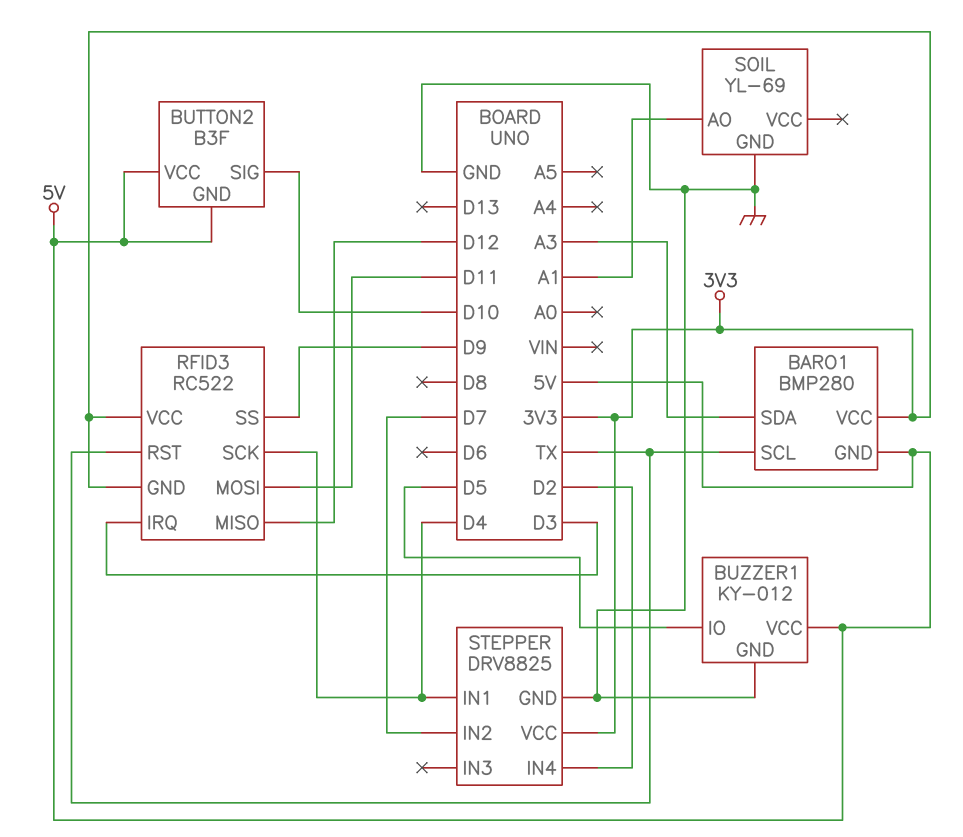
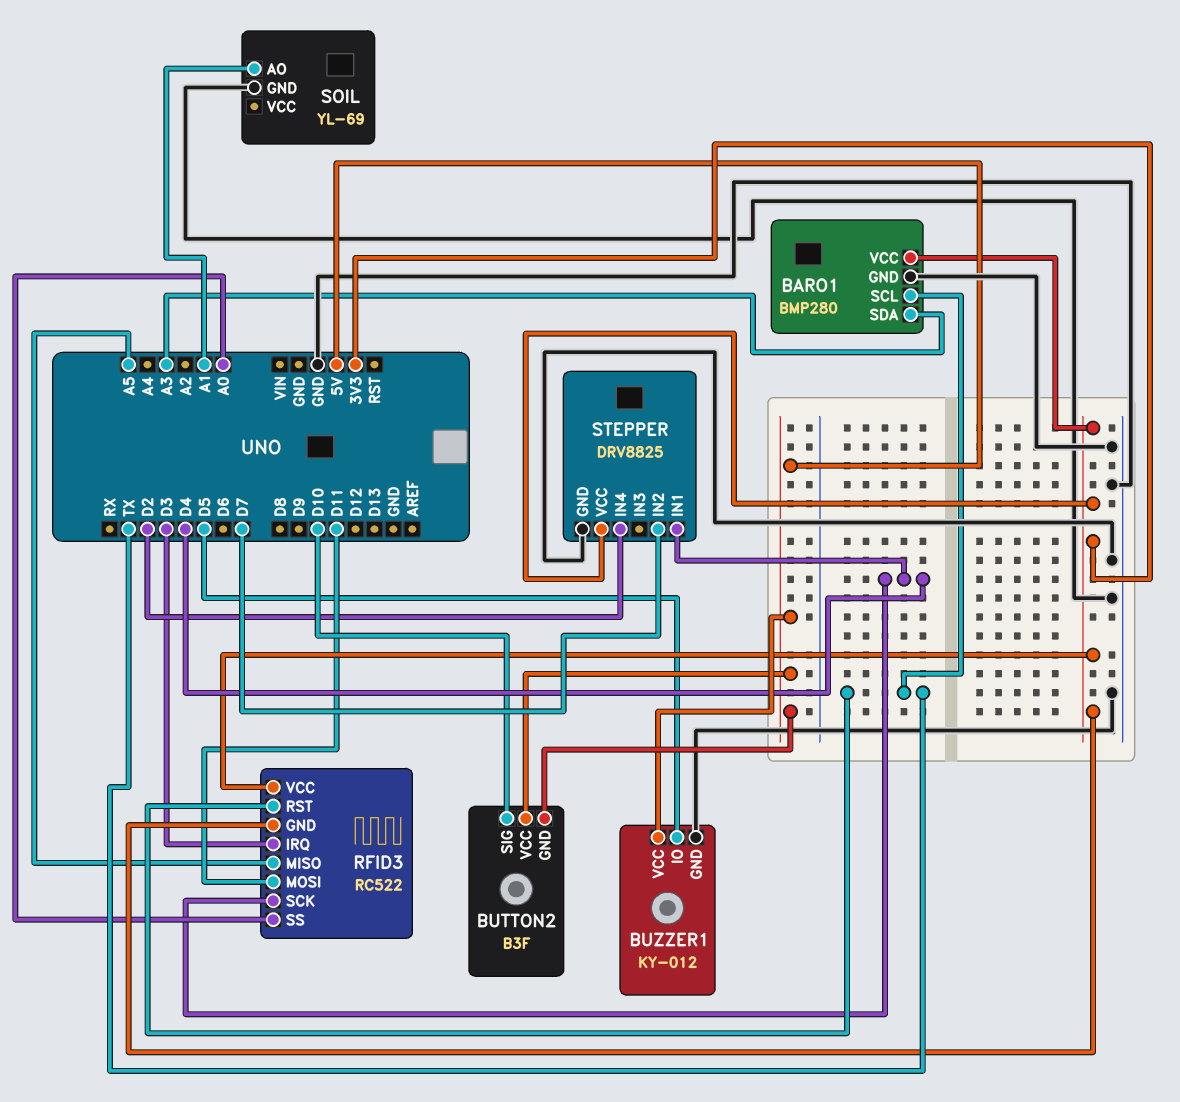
BARO1 pin GND: 5V -> GND
RFID3 pin MISO: D12 -> A5
RFID3 pin SS: D9 -> A0

